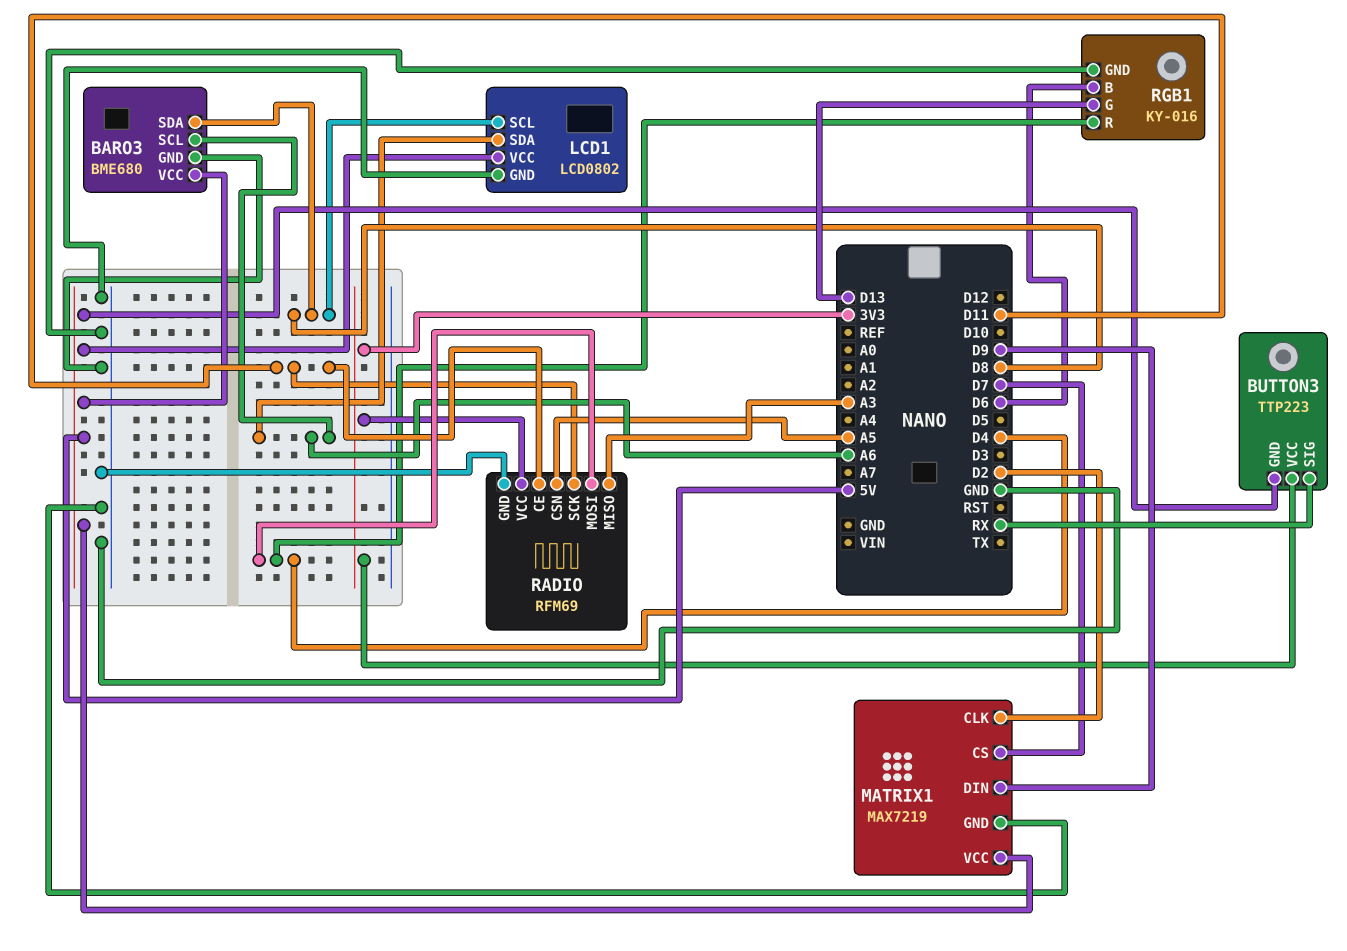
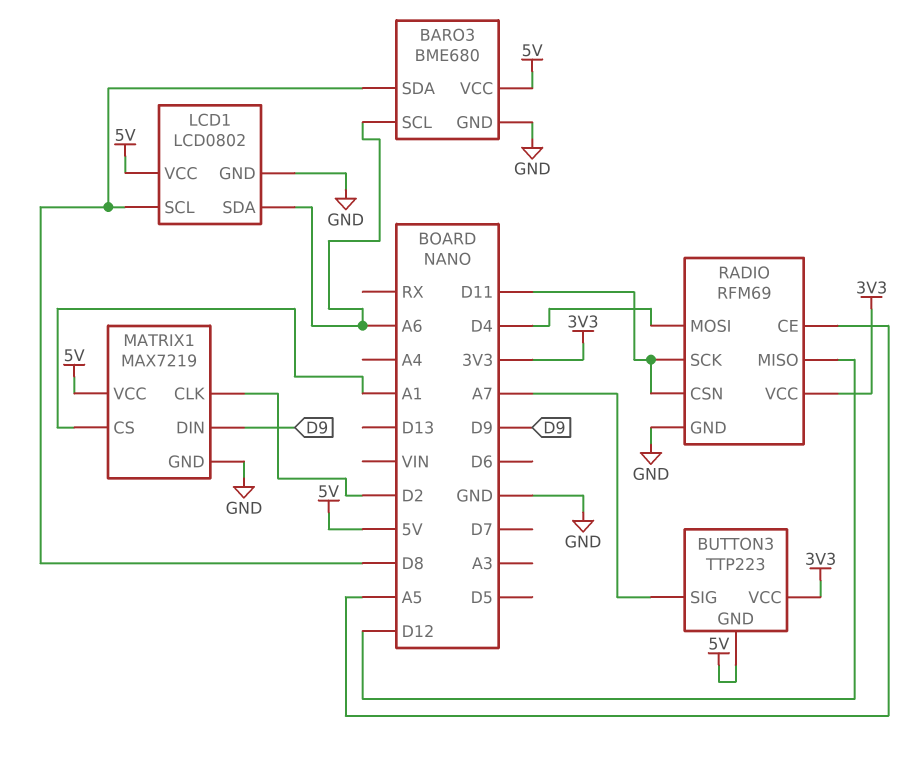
BUTTON3 pin SIG: RX -> A7
MATRIX1 pin CS: D7 -> A1
RADIO pin CE: D11 -> A5
RADIO pin CSN: A5 -> D11
RADIO pin MISO: A3 -> D12
RGB1: KY-016 -> none
RGB1 pin B: D6 -> none
RGB1 pin G: D13 -> none
RGB1 pin GND: GND -> none
RGB1 pin R: D4 -> none

